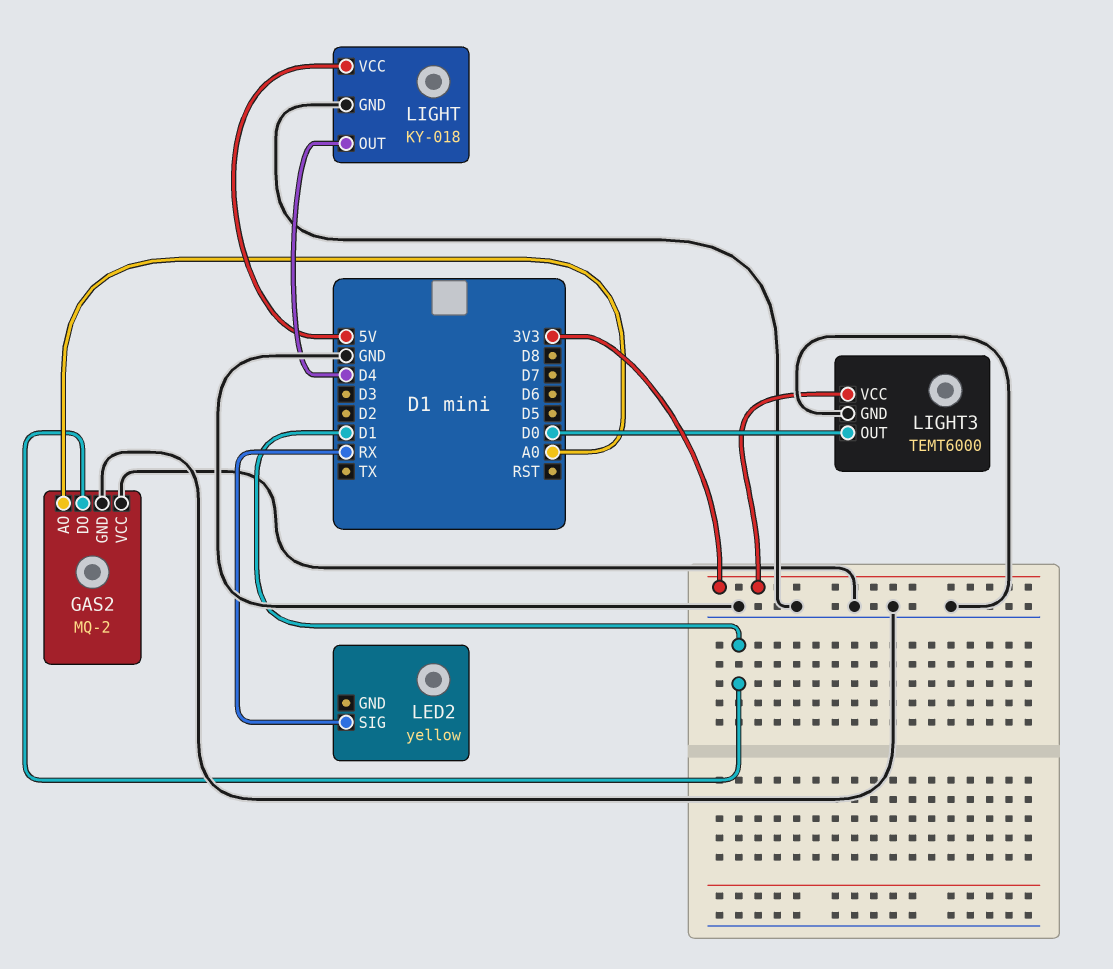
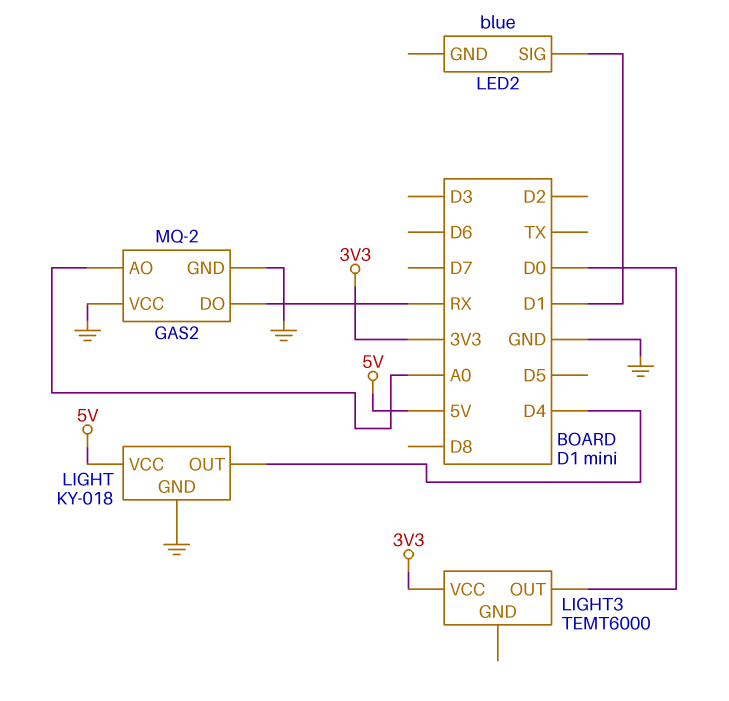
GAS2 pin DO: D1 -> RX
LED2: yellow -> blue
LED2 pin SIG: RX -> D1
LIGHT3 pin GND: GND -> none

